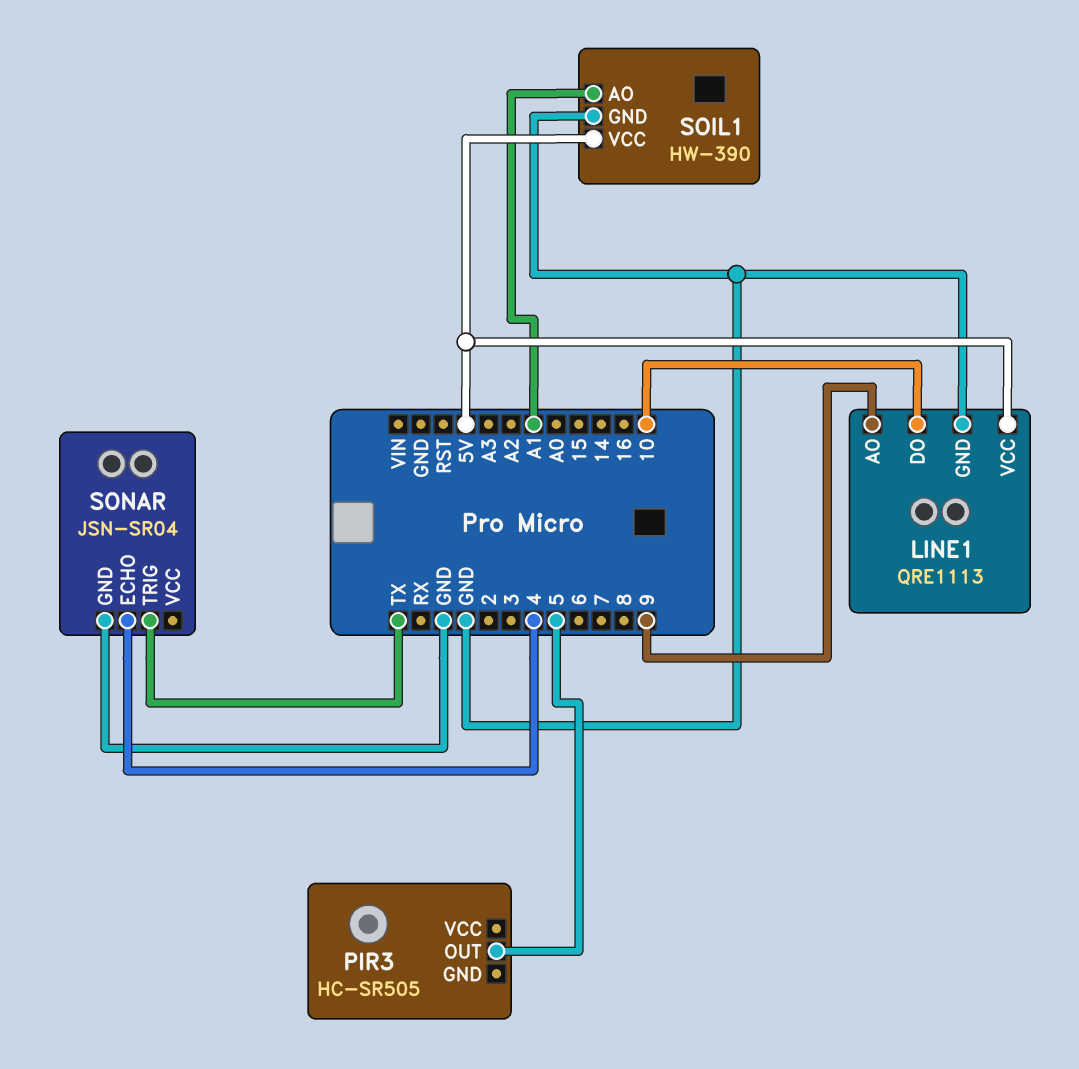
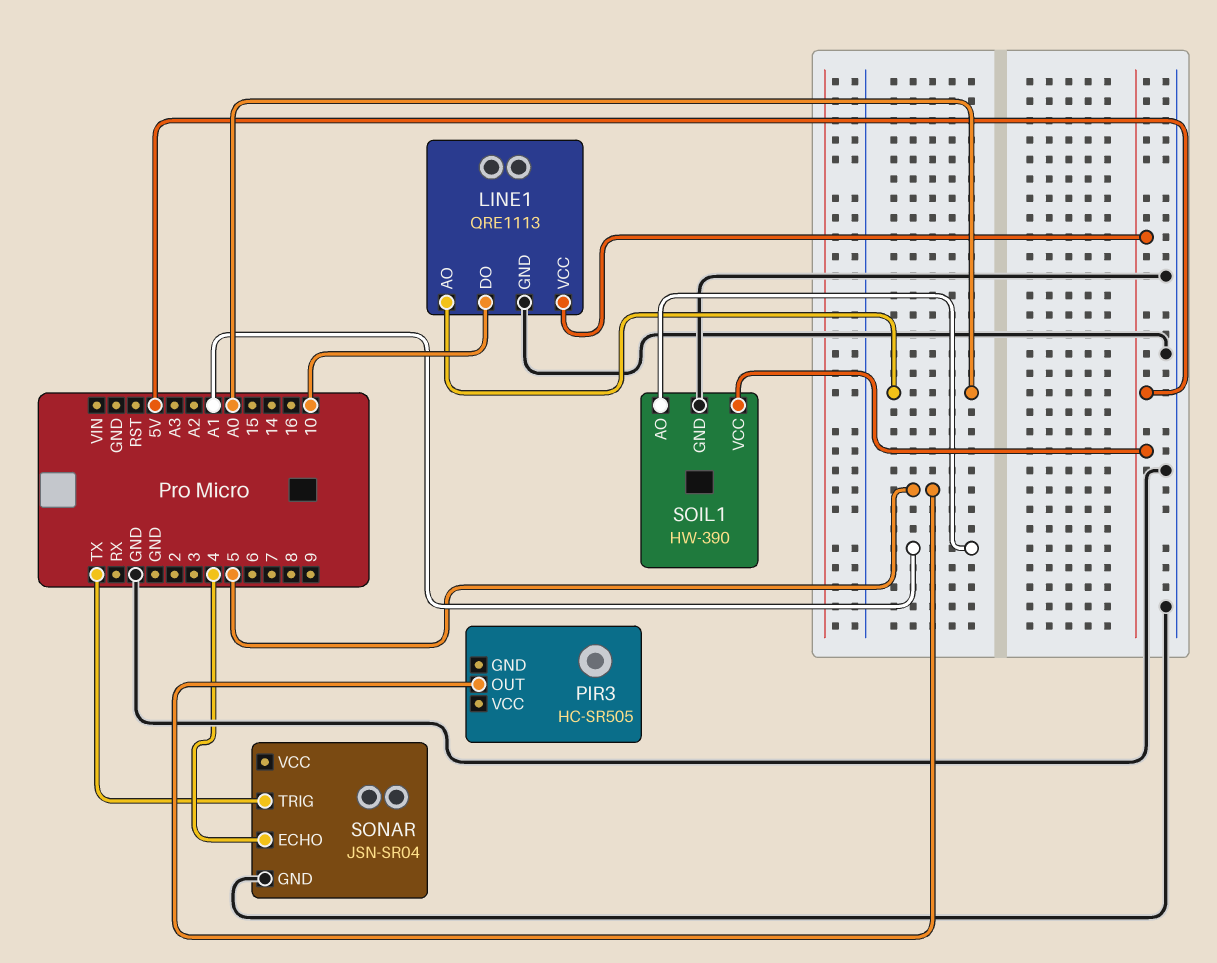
LINE1 pin AO: 9 -> A0

